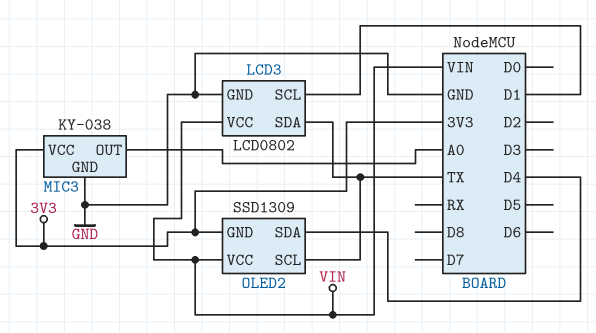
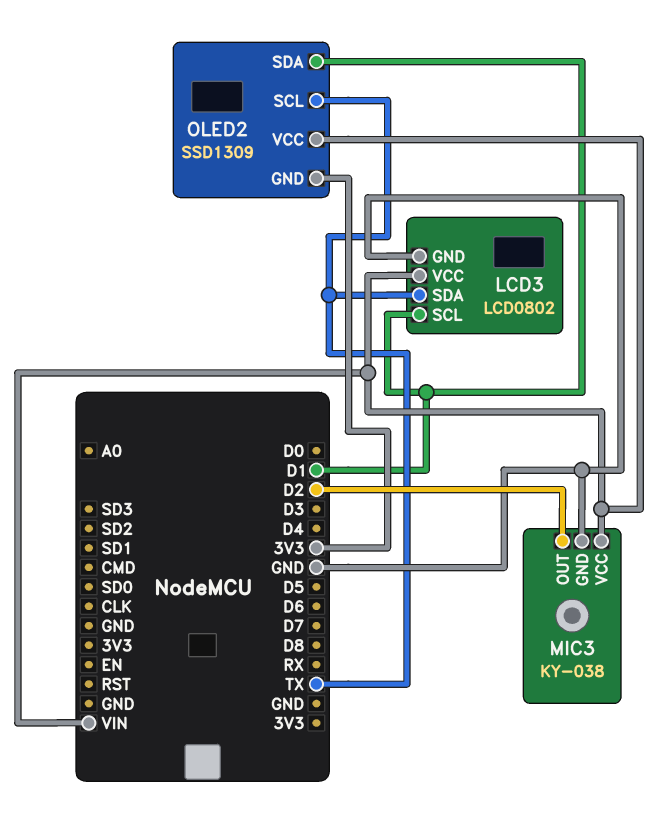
MIC3 pin OUT: A0 -> D2
MIC3 pin VCC: 3V3 -> VIN
OLED2 pin SDA: D4 -> D1

